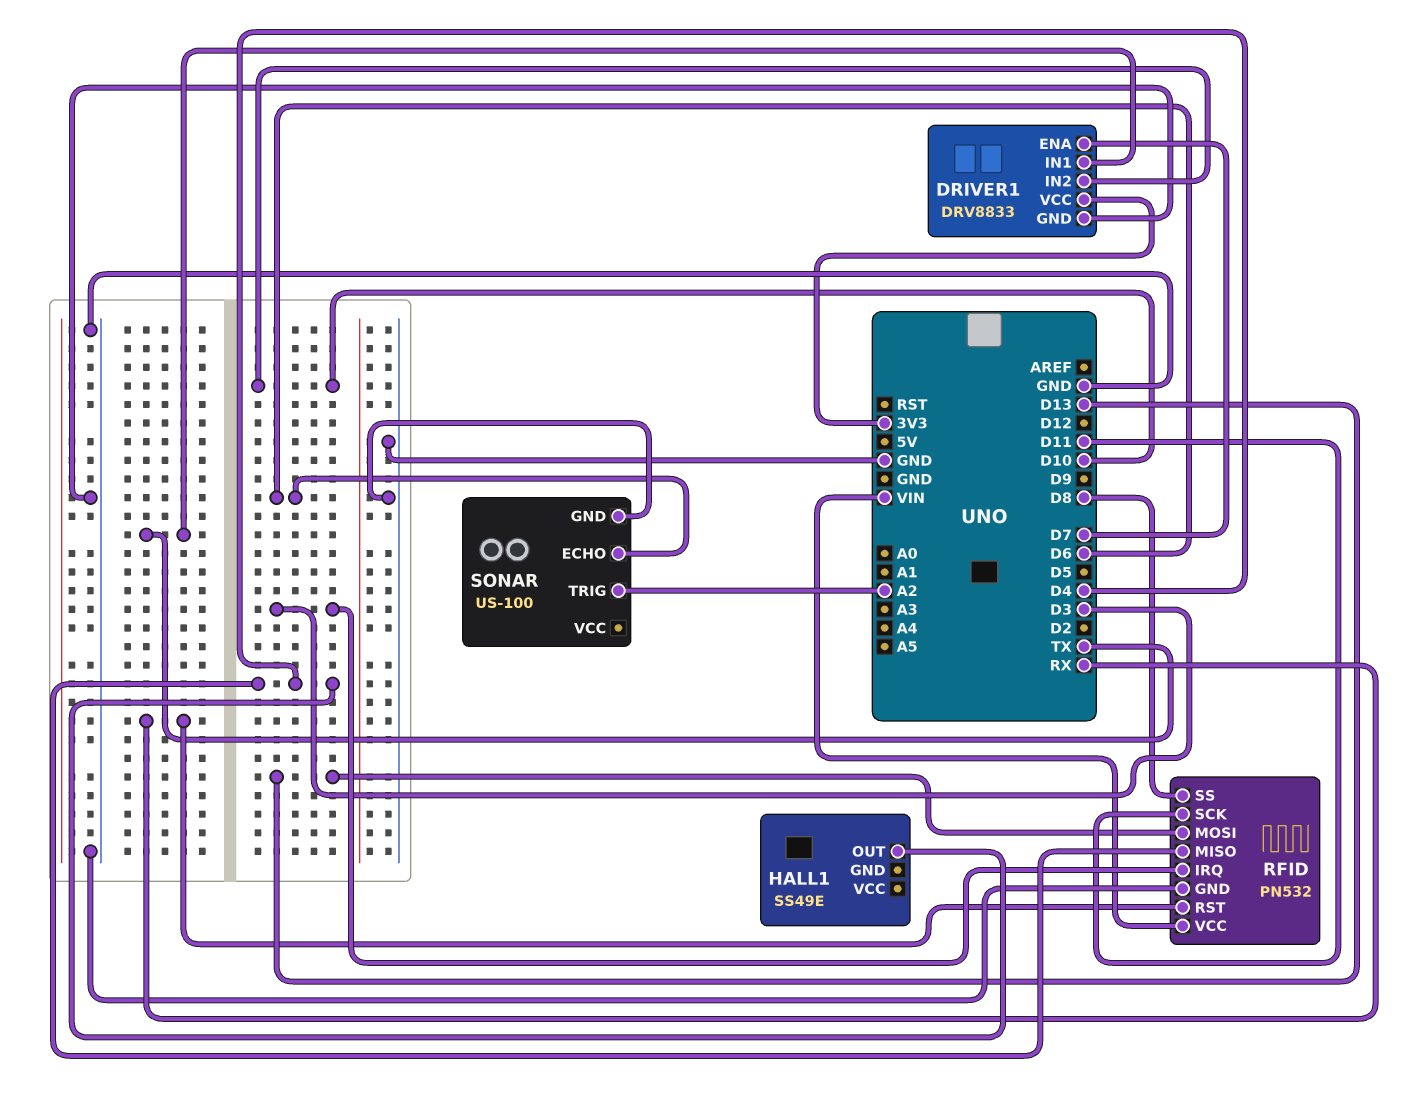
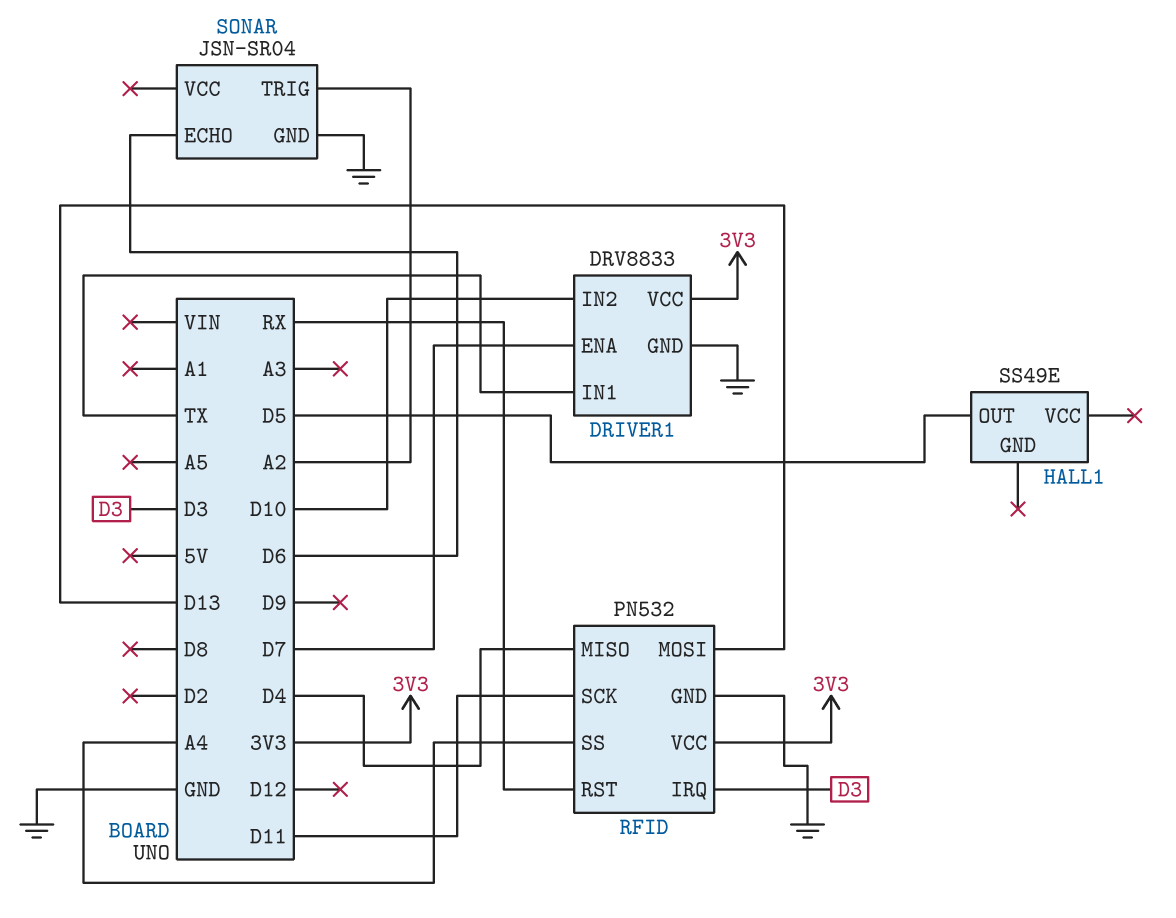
HALL1 pin OUT: D4 -> D5
RFID pin SS: D8 -> A4
RFID pin VCC: VIN -> 3V3
SONAR: US-100 -> JSN-SR04

